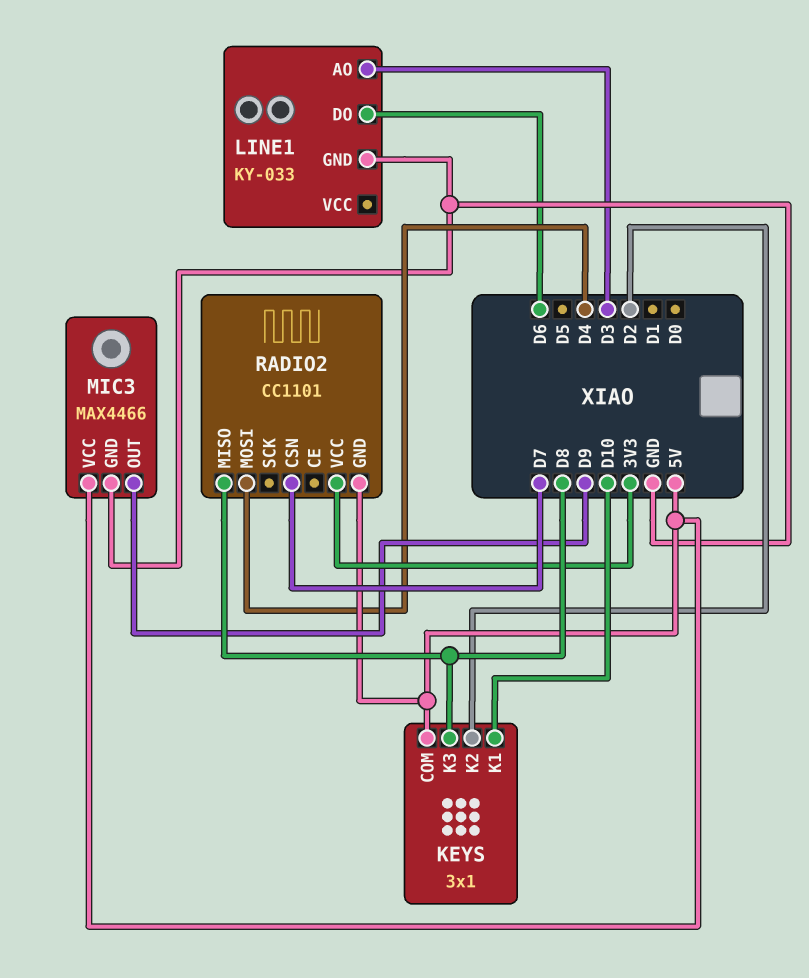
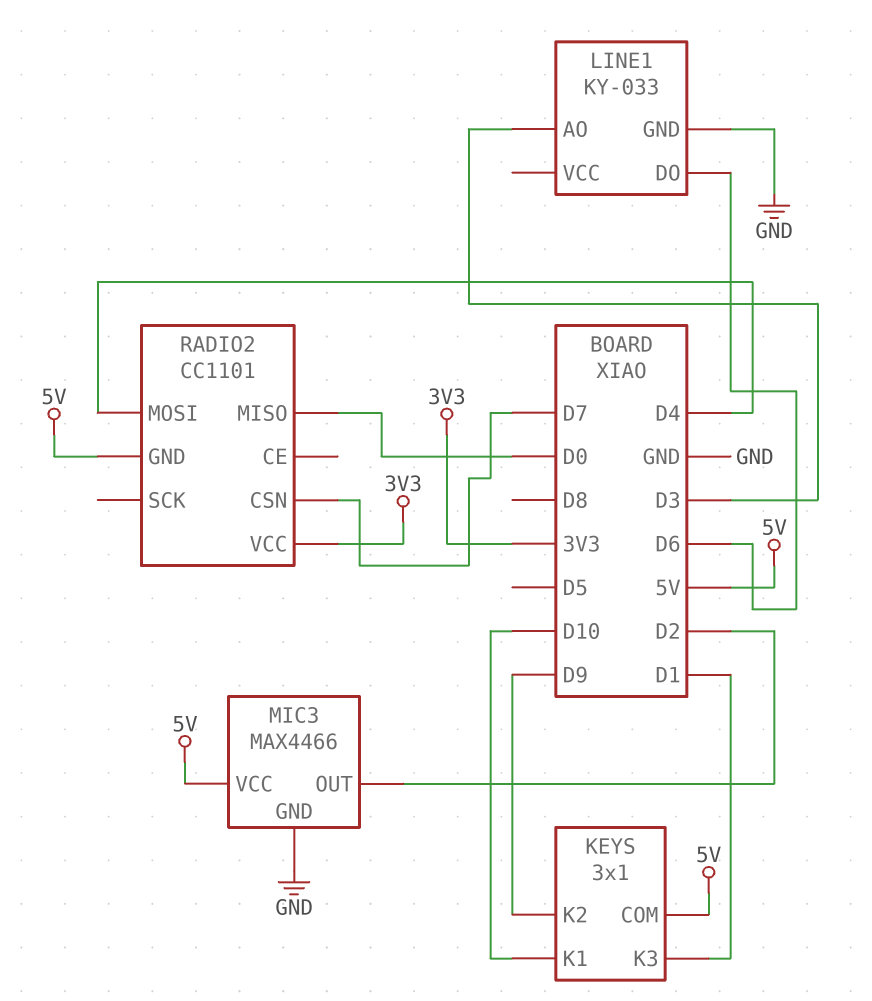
KEYS pin K2: D2 -> D9
KEYS pin K3: D8 -> D1
MIC3 pin OUT: D9 -> D2
RADIO2 pin MISO: D8 -> D0

